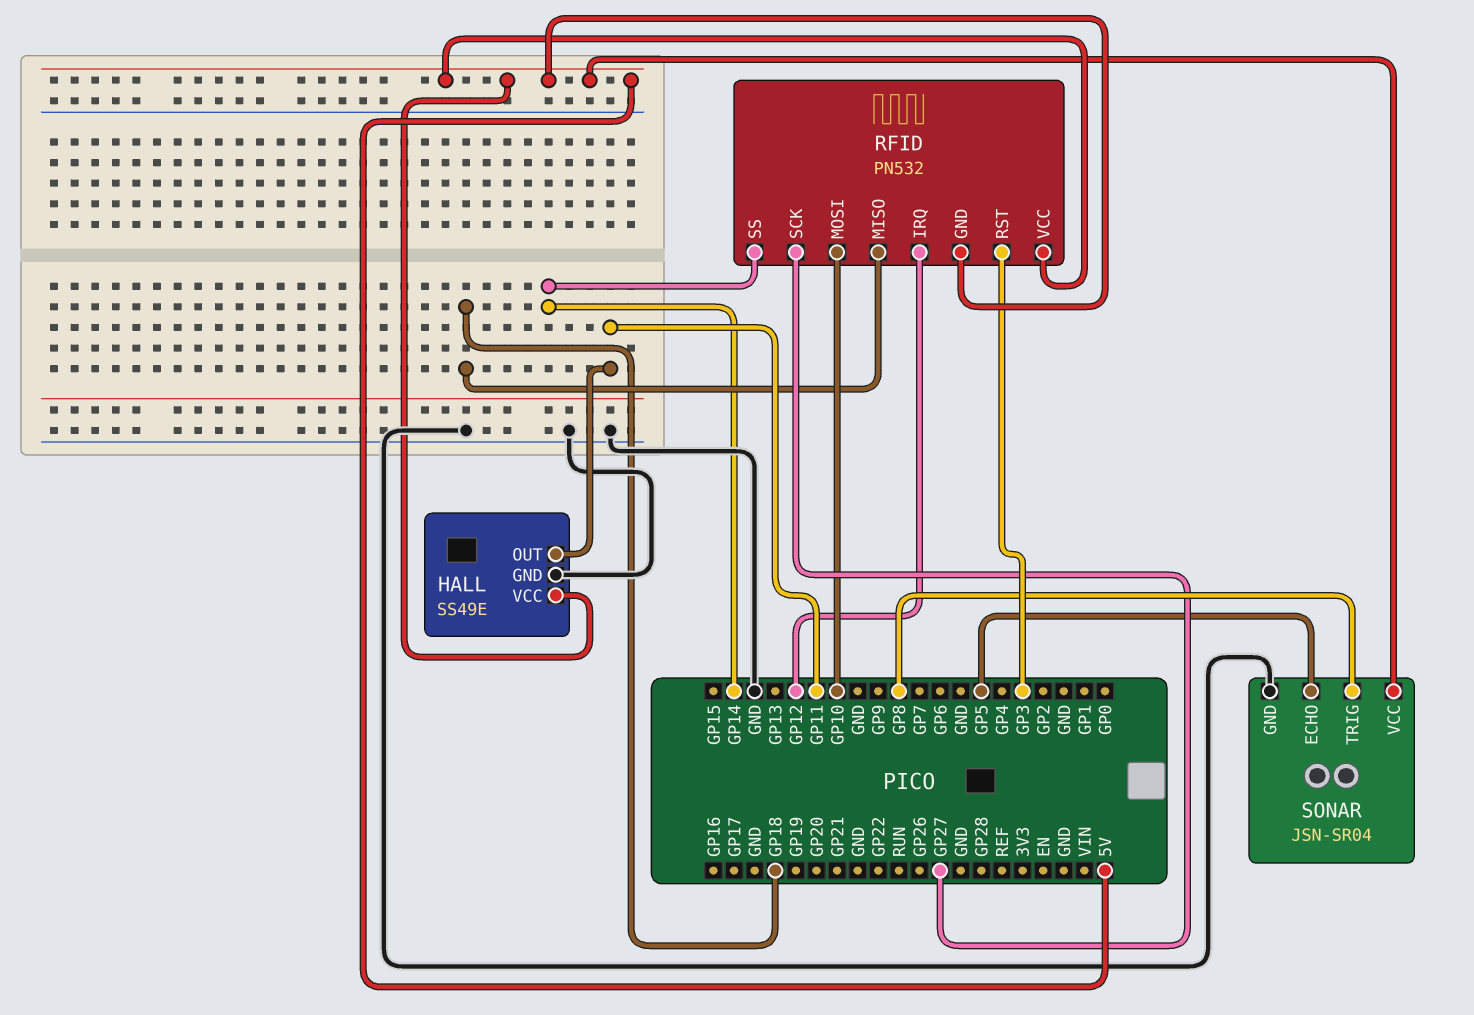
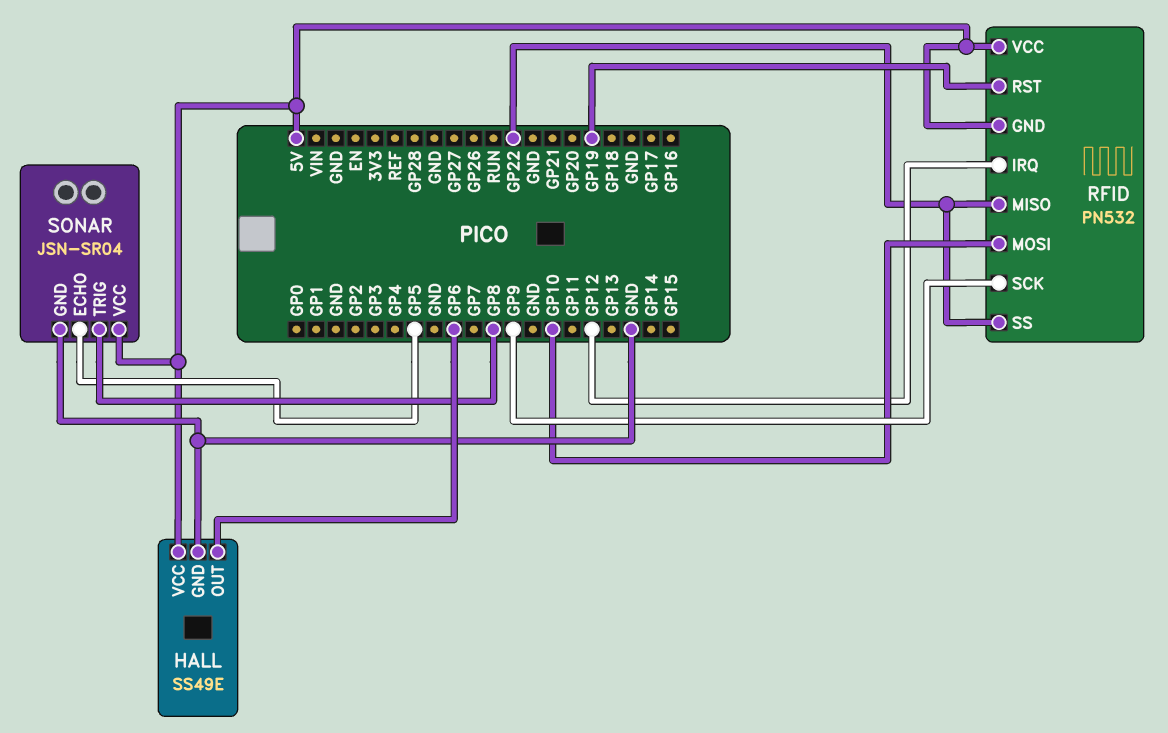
HALL pin OUT: GP11 -> GP6
RFID pin MISO: GP18 -> GP22
RFID pin RST: GP3 -> GP19
RFID pin SCK: GP27 -> GP9
RFID pin SS: GP14 -> GP22

